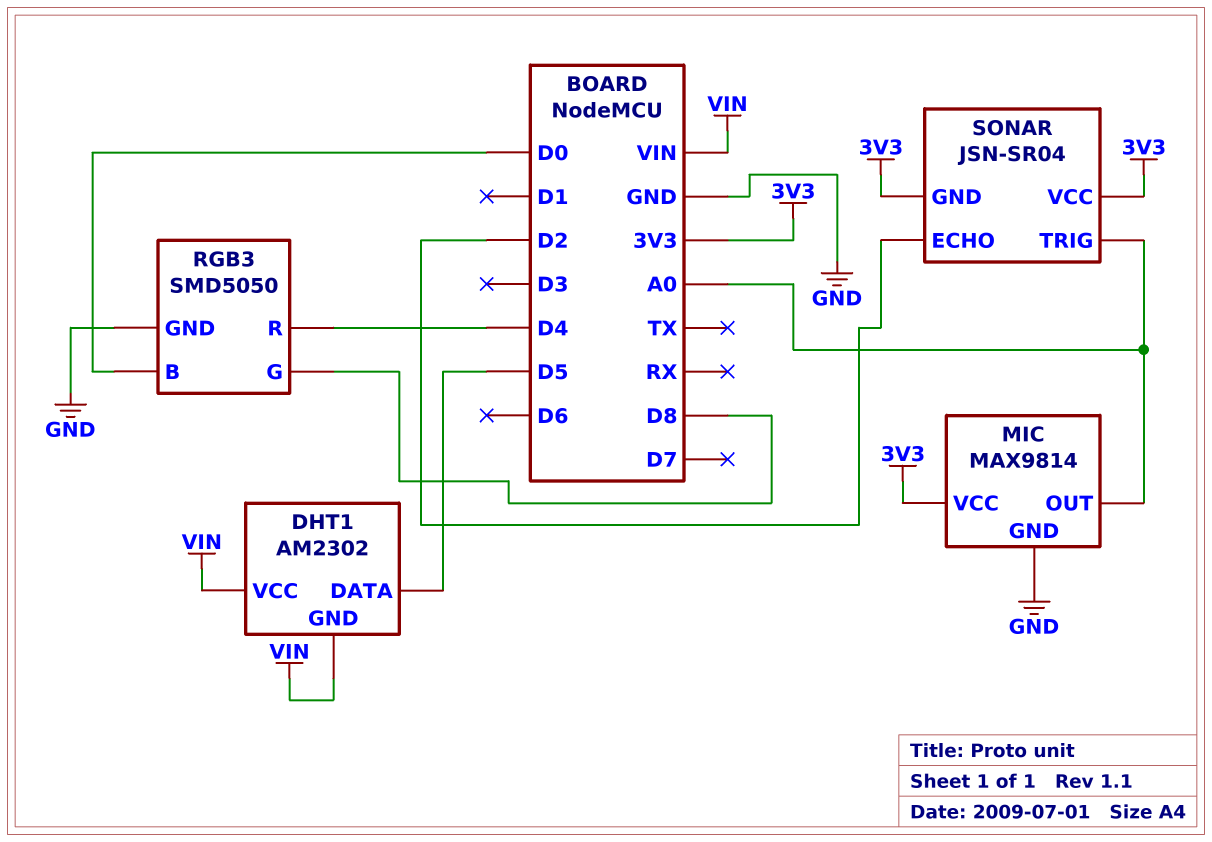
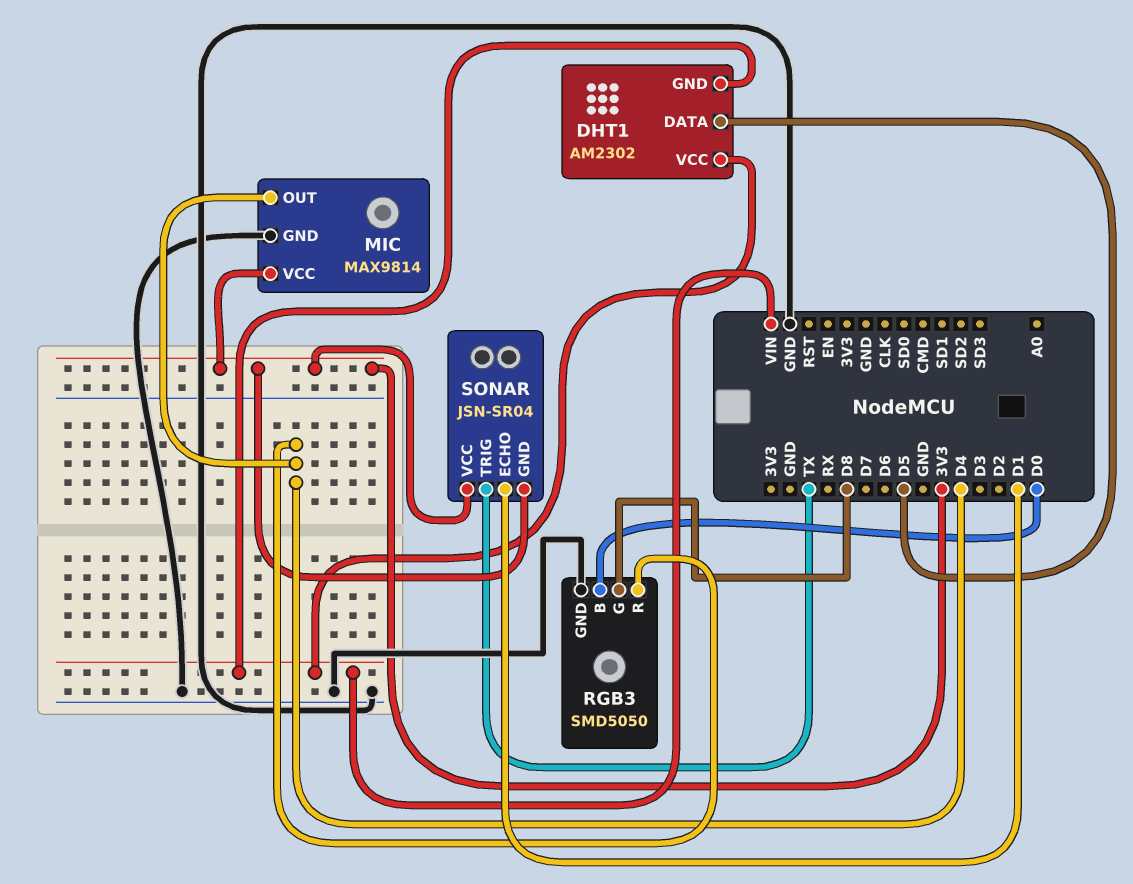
MIC pin OUT: A0 -> D4
SONAR pin ECHO: D2 -> D1
SONAR pin TRIG: A0 -> TX

